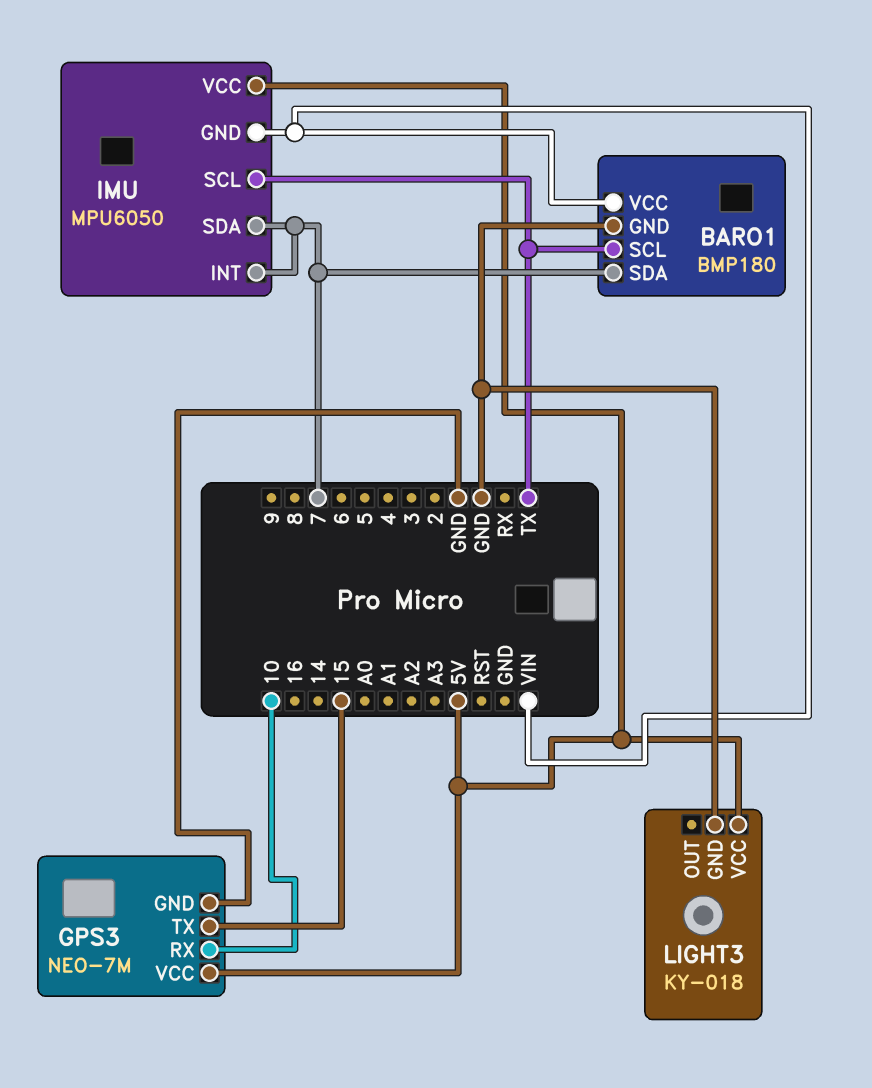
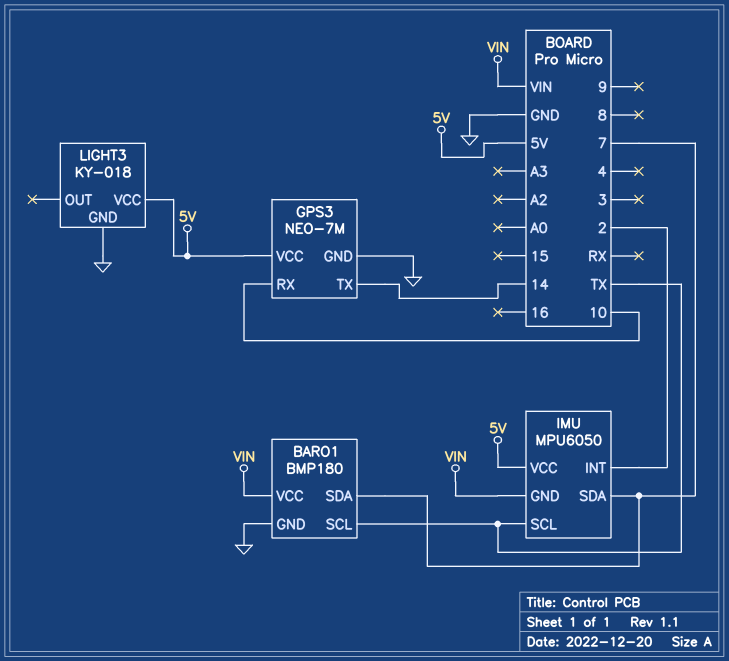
GPS3 pin TX: 15 -> 14
IMU pin INT: 7 -> 2

